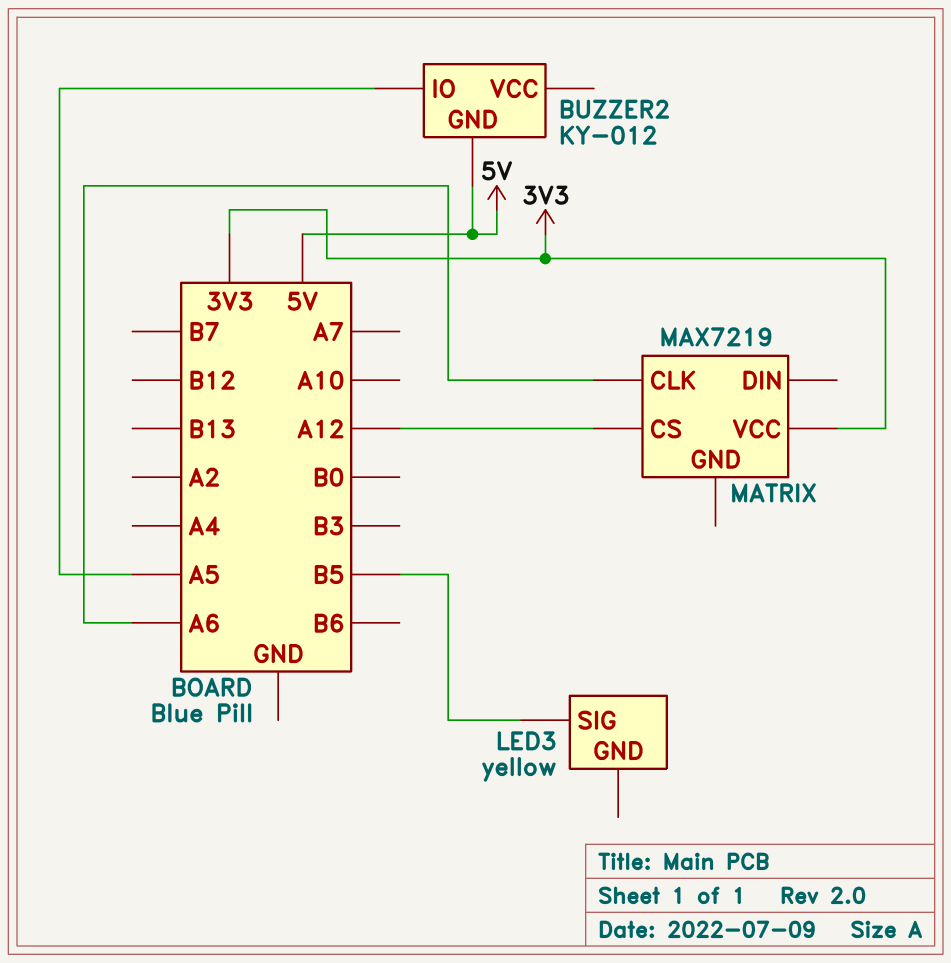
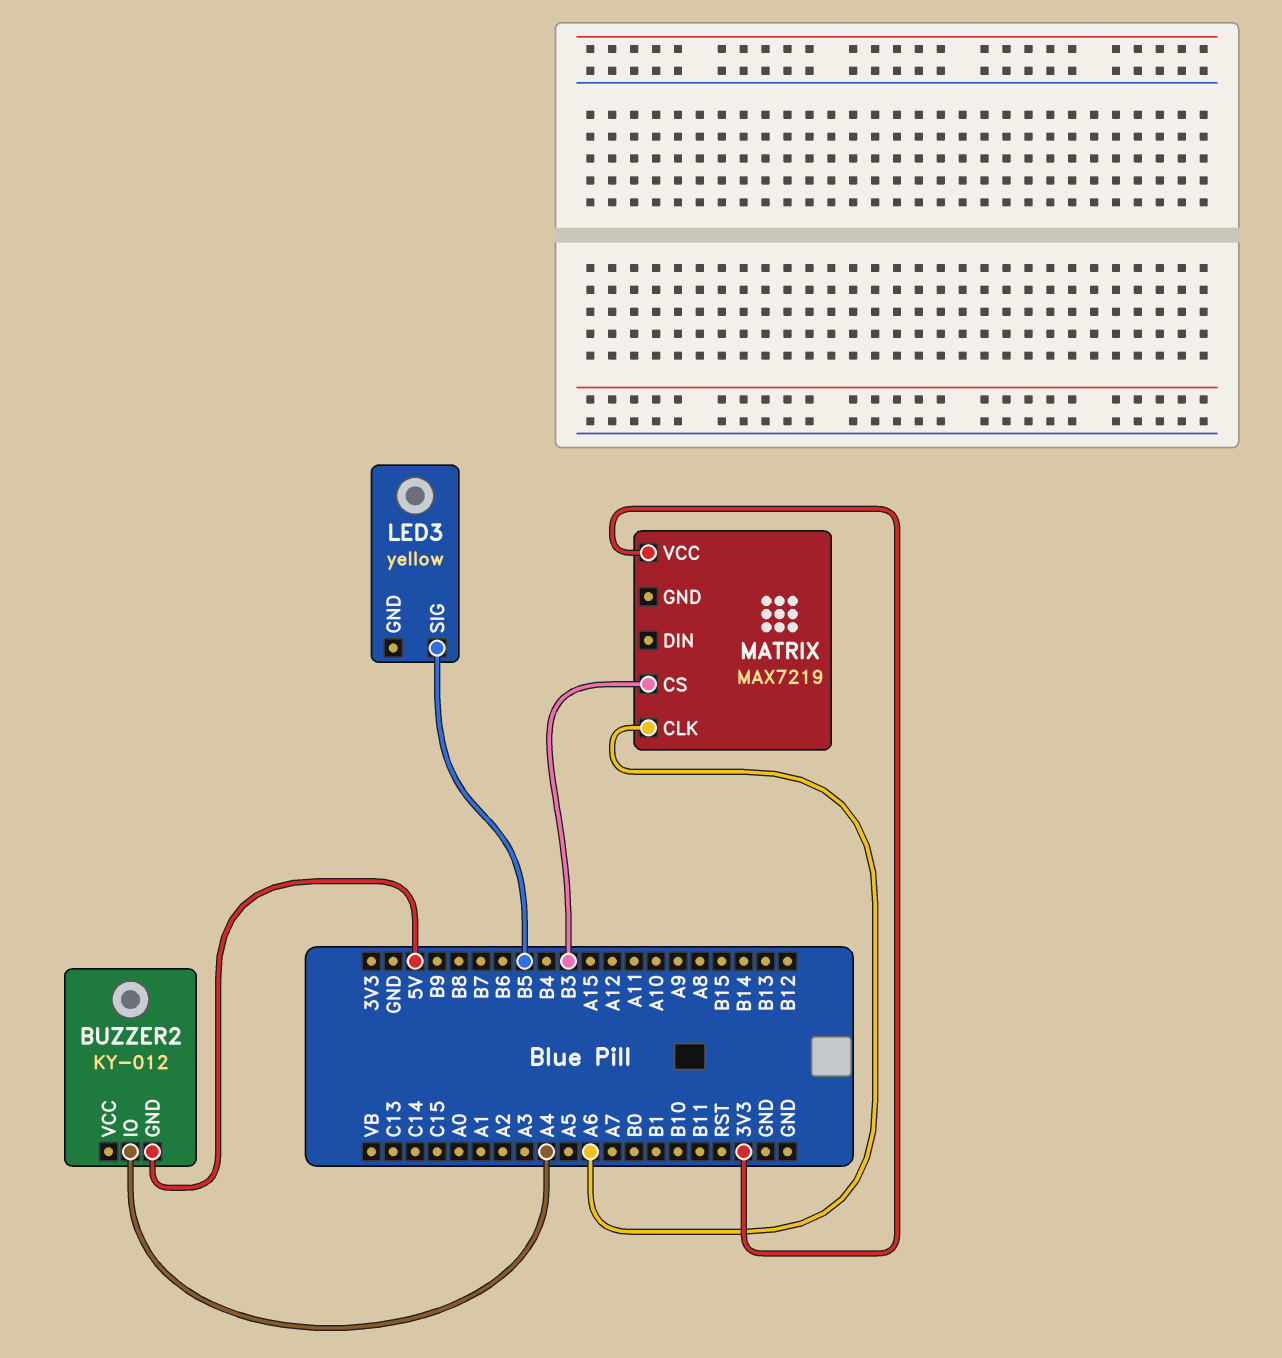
BUZZER2 pin IO: A5 -> A4
MATRIX pin CS: A12 -> B3

